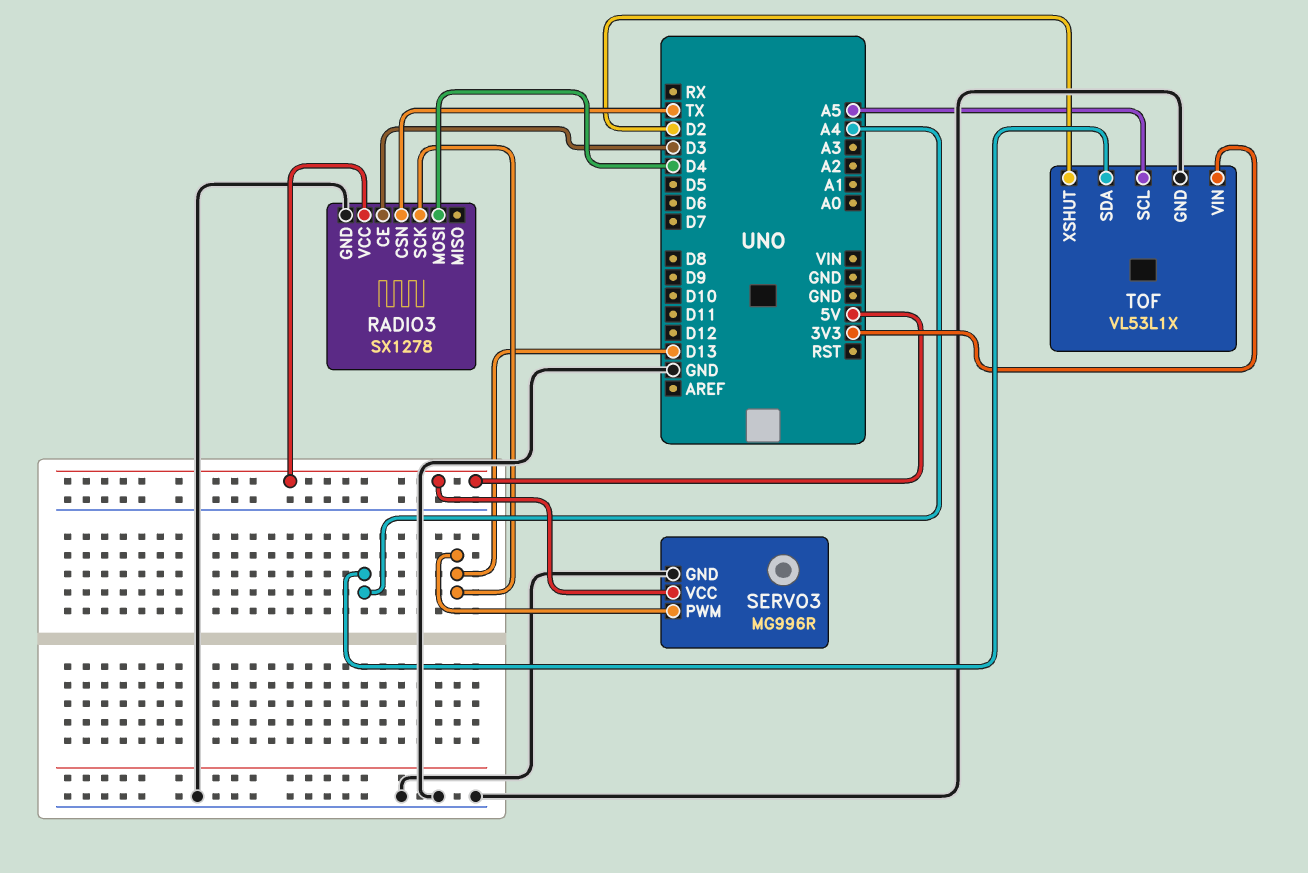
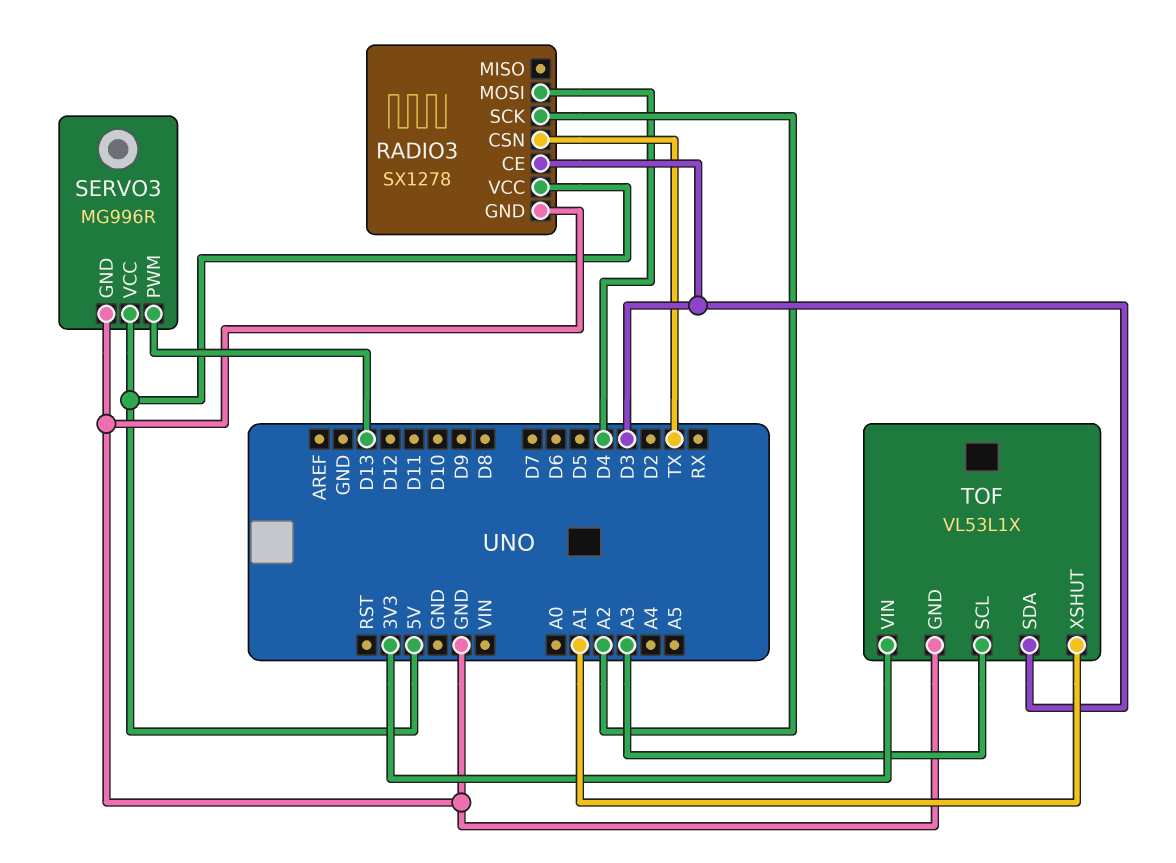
RADIO3 pin SCK: D13 -> A2
TOF pin SCL: A5 -> A3
TOF pin SDA: A4 -> D3
TOF pin XSHUT: D2 -> A1

